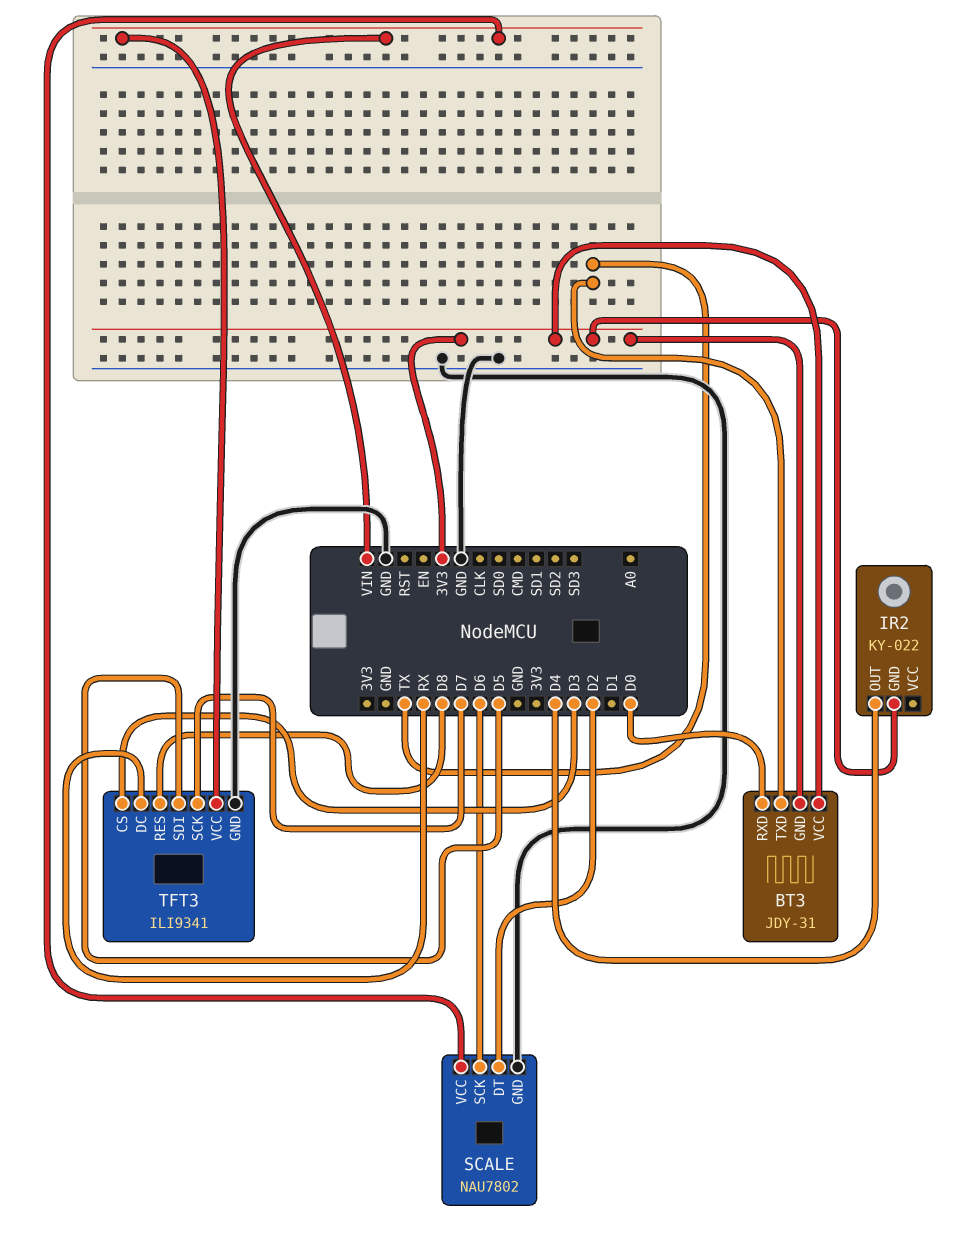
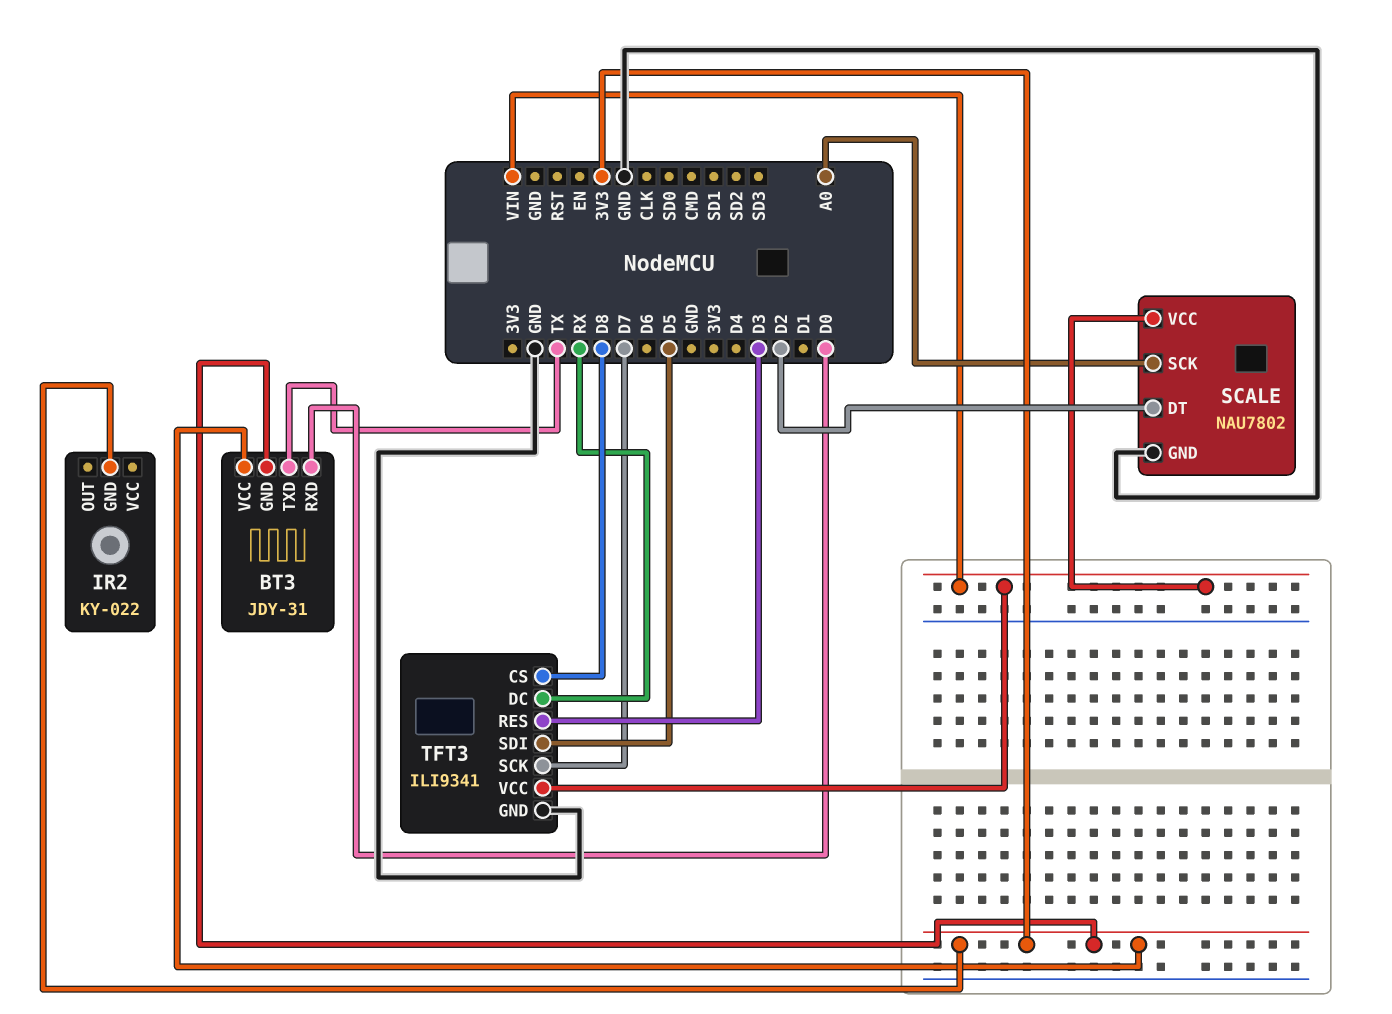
IR2 pin OUT: D4 -> none
SCALE pin SCK: D6 -> A0
TFT3 pin CS: D3 -> D8
TFT3 pin RES: D8 -> D3

